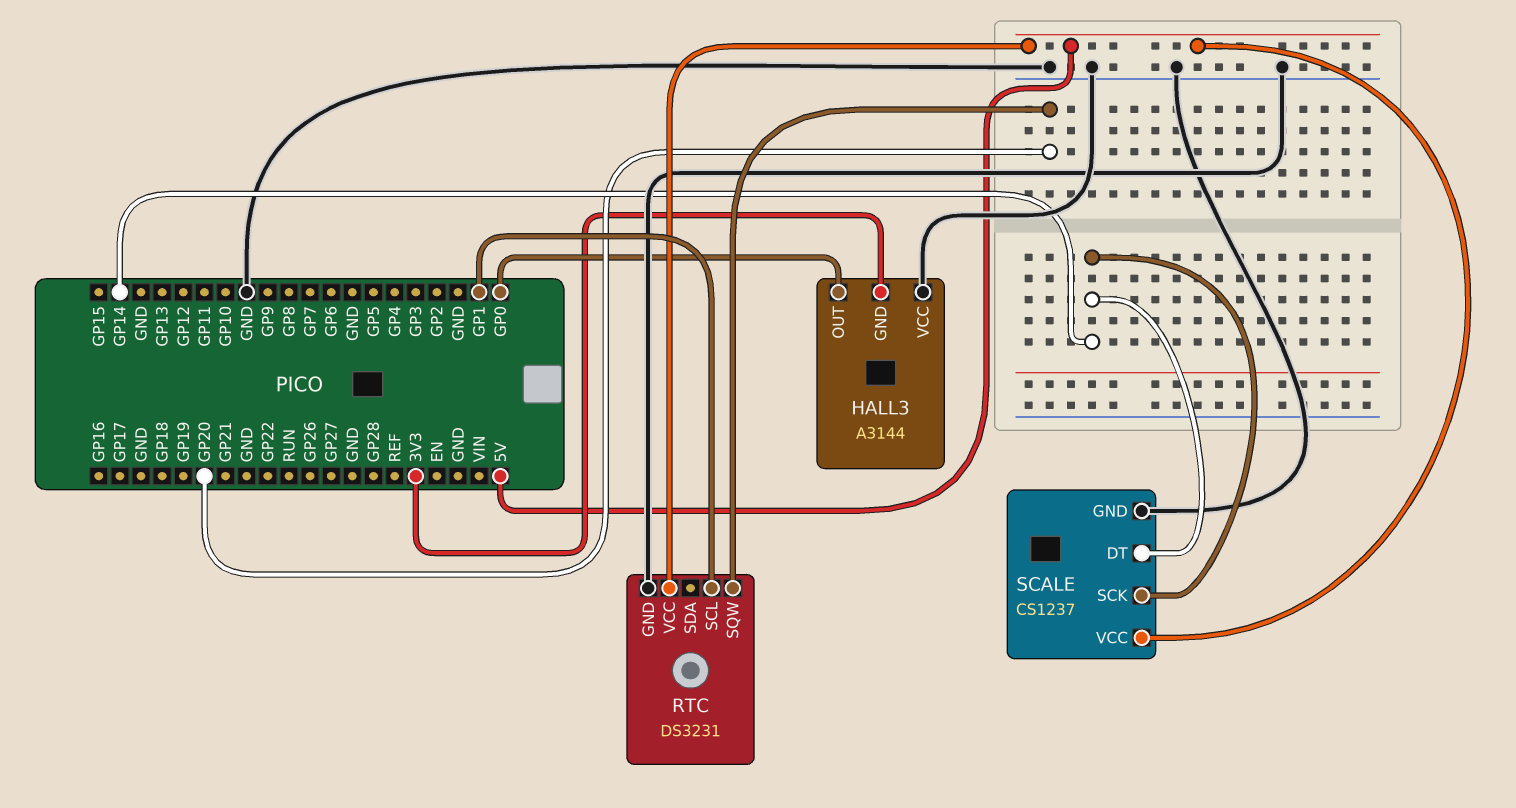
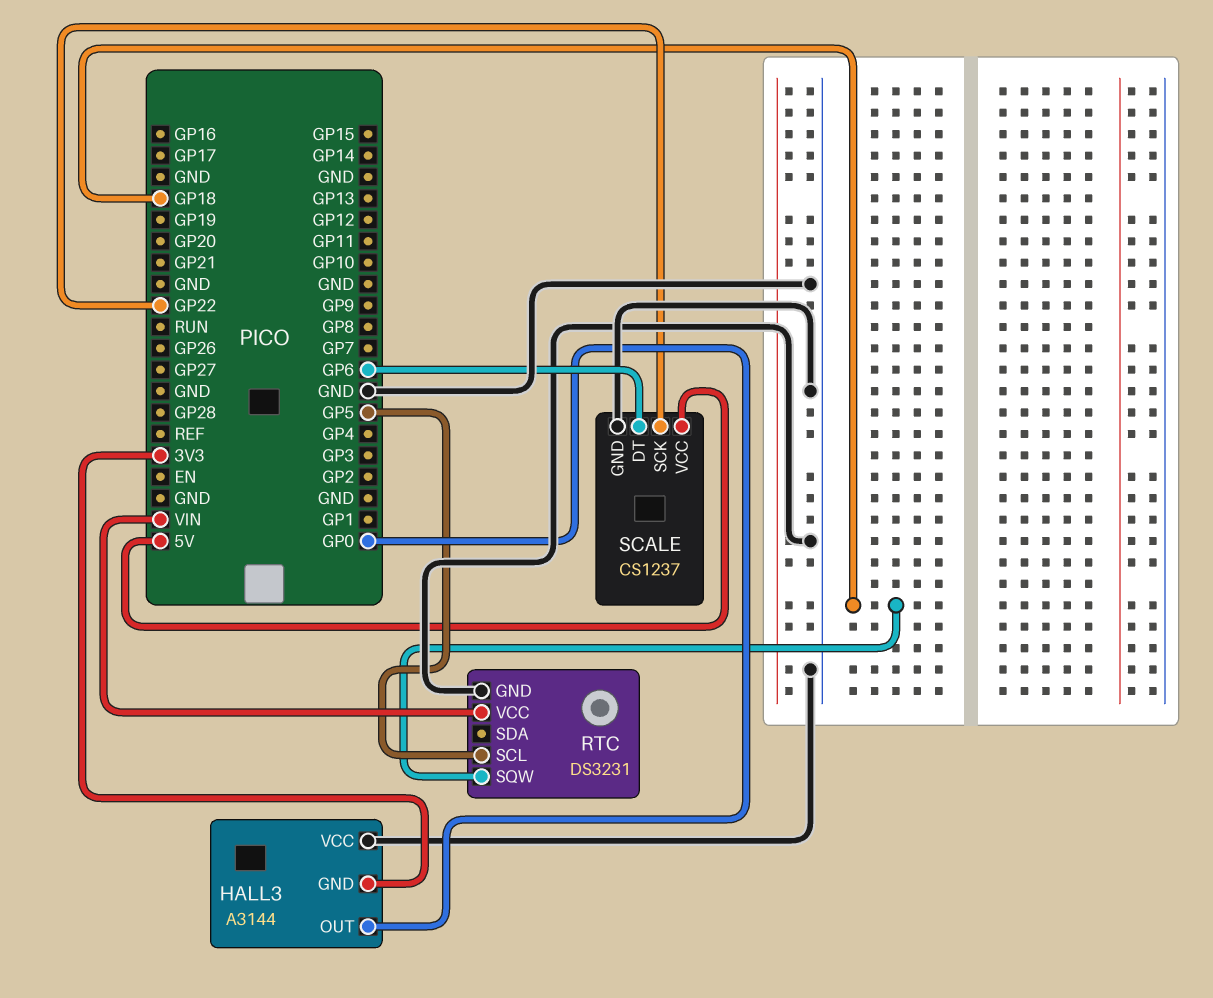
RTC pin SCL: GP1 -> GP5
RTC pin SQW: GP20 -> GP18
RTC pin VCC: 5V -> VIN
SCALE pin DT: GP14 -> GP6
SCALE pin SCK: GP14 -> GP22

